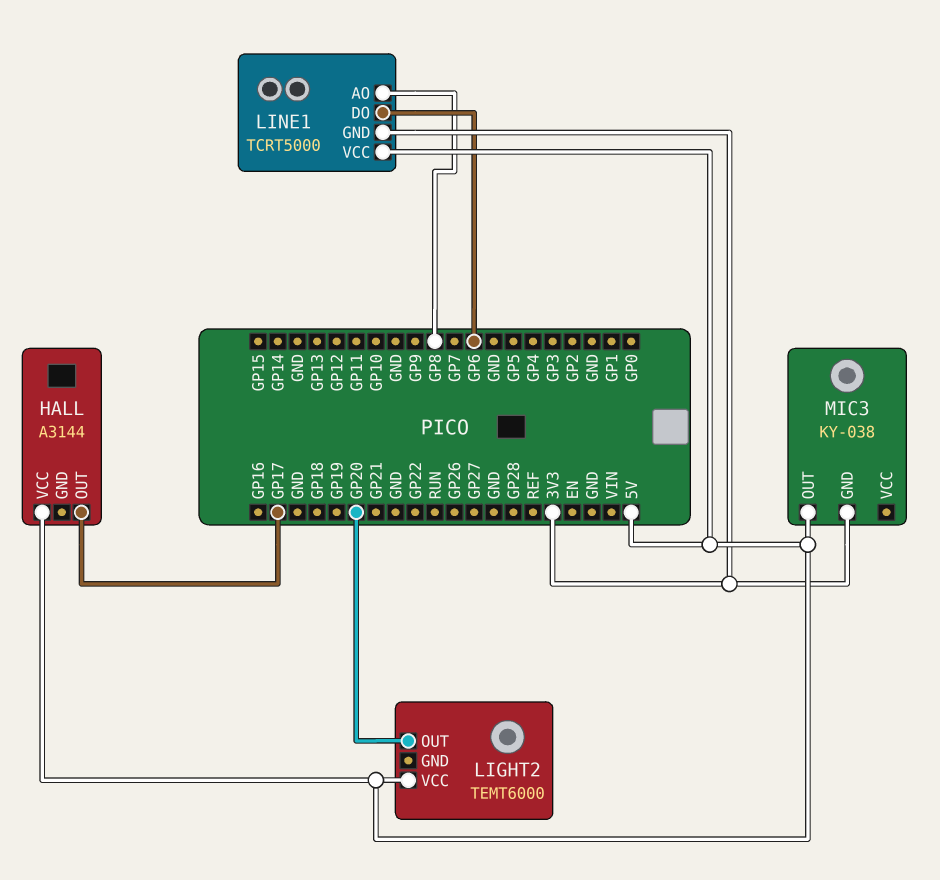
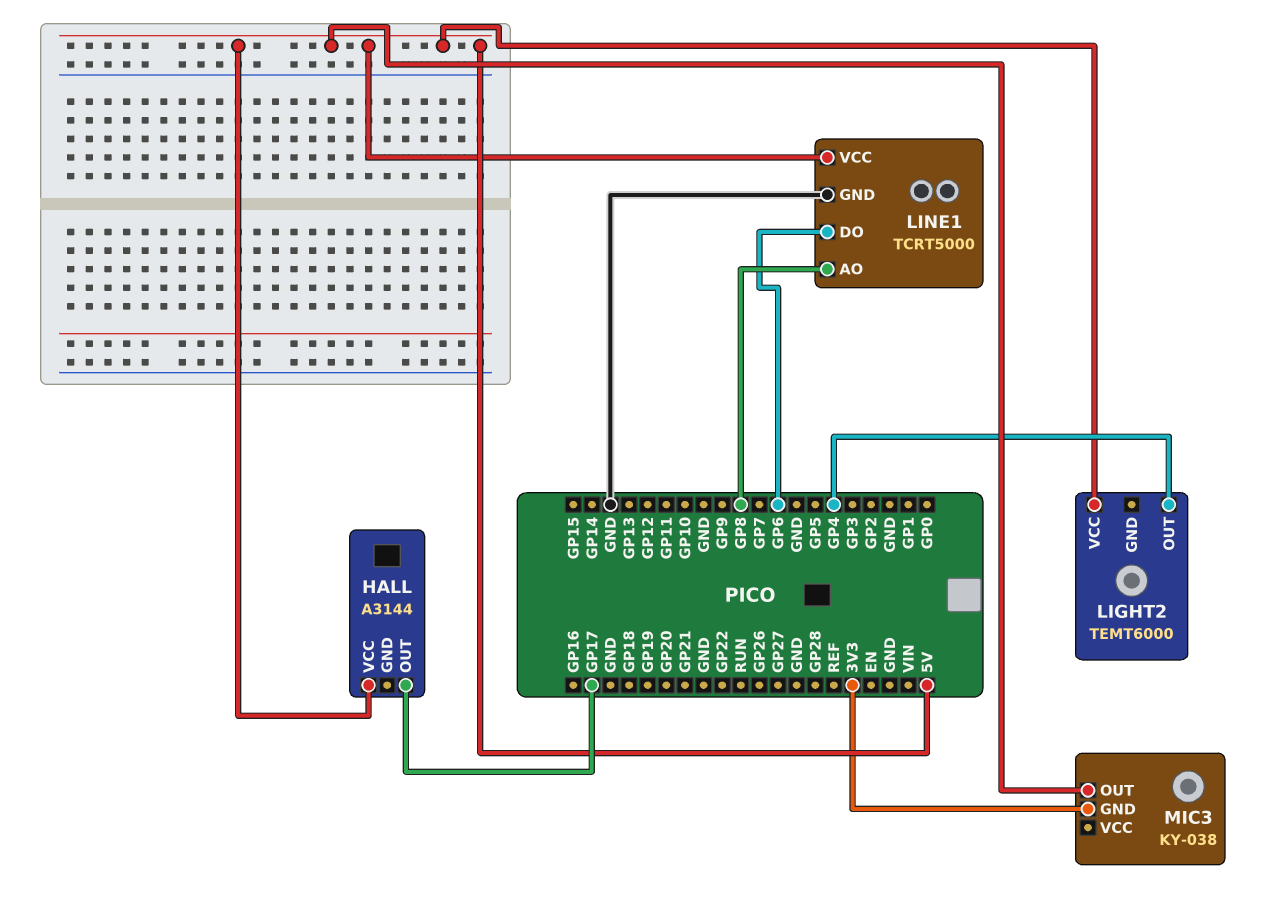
LIGHT2 pin OUT: GP20 -> GP4
LINE1 pin GND: 3V3 -> GND

